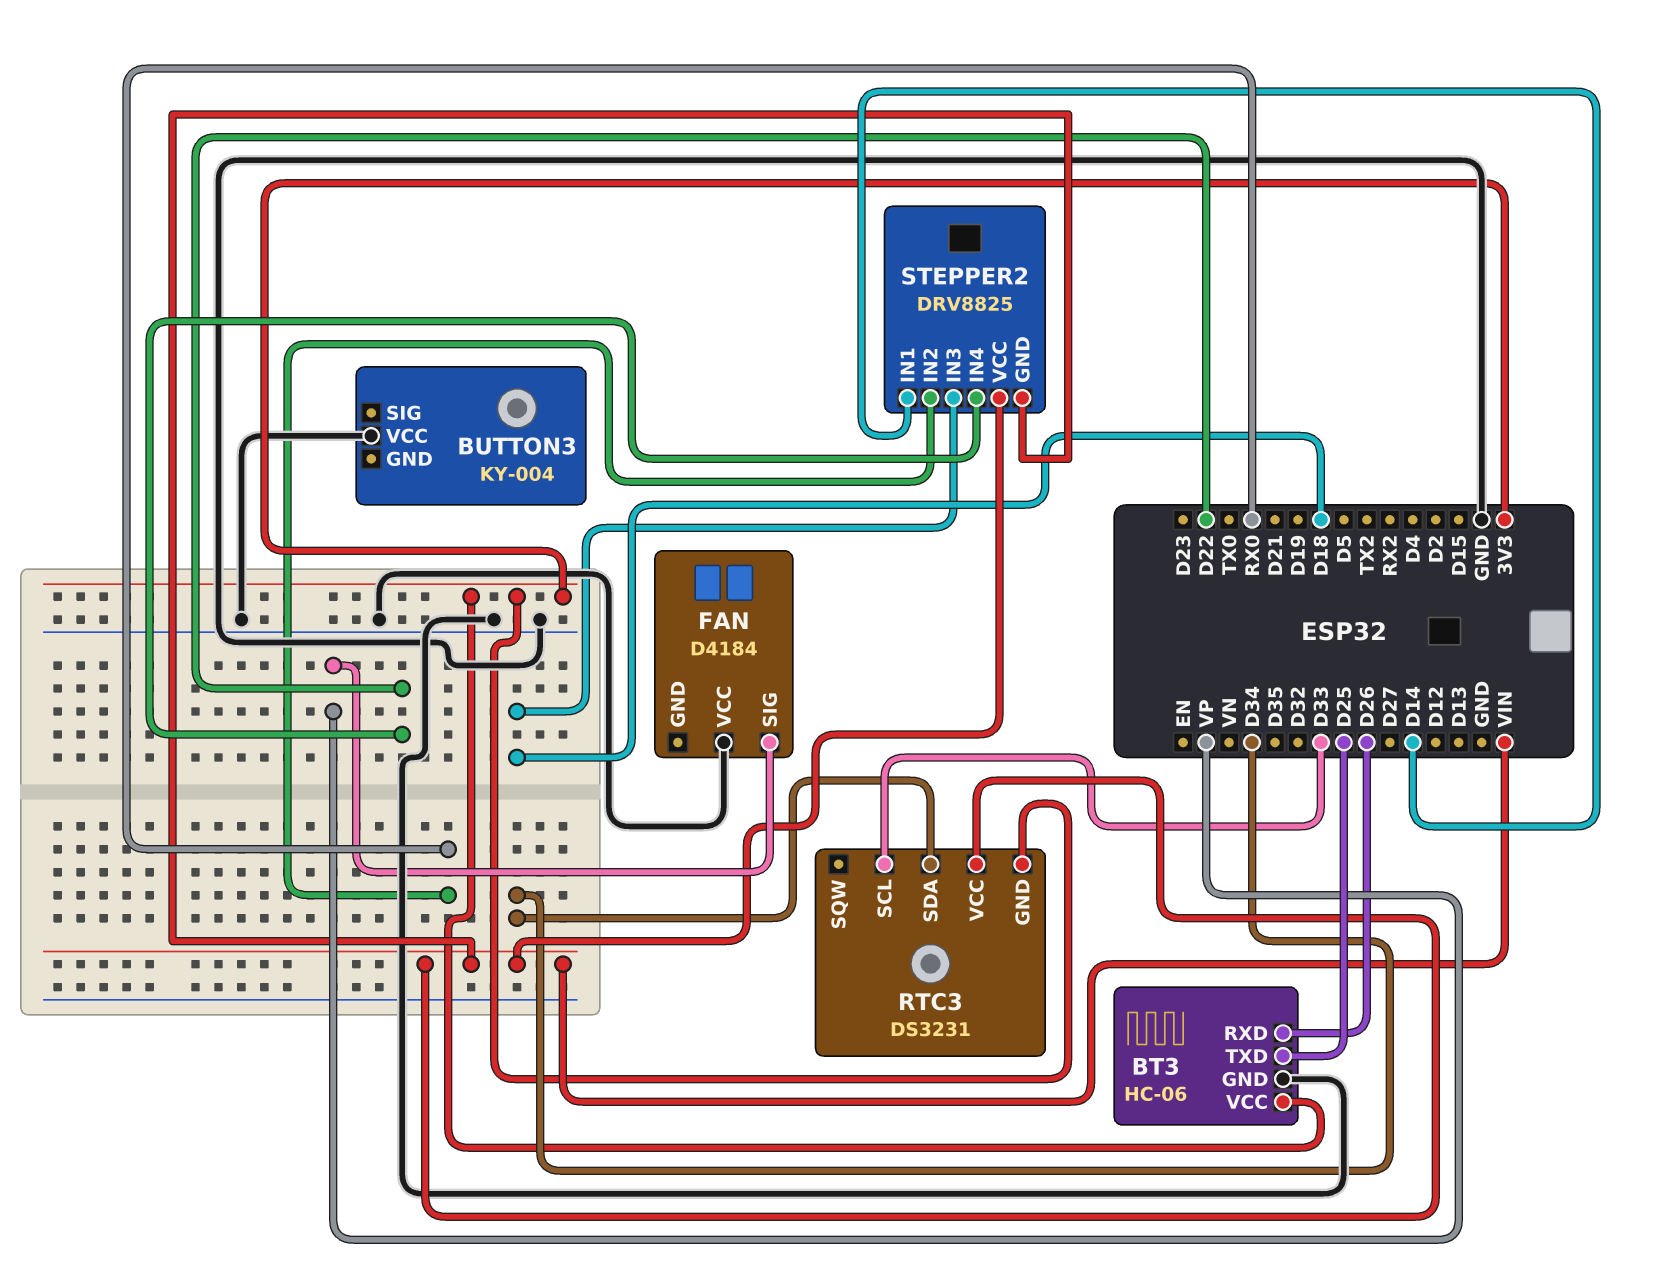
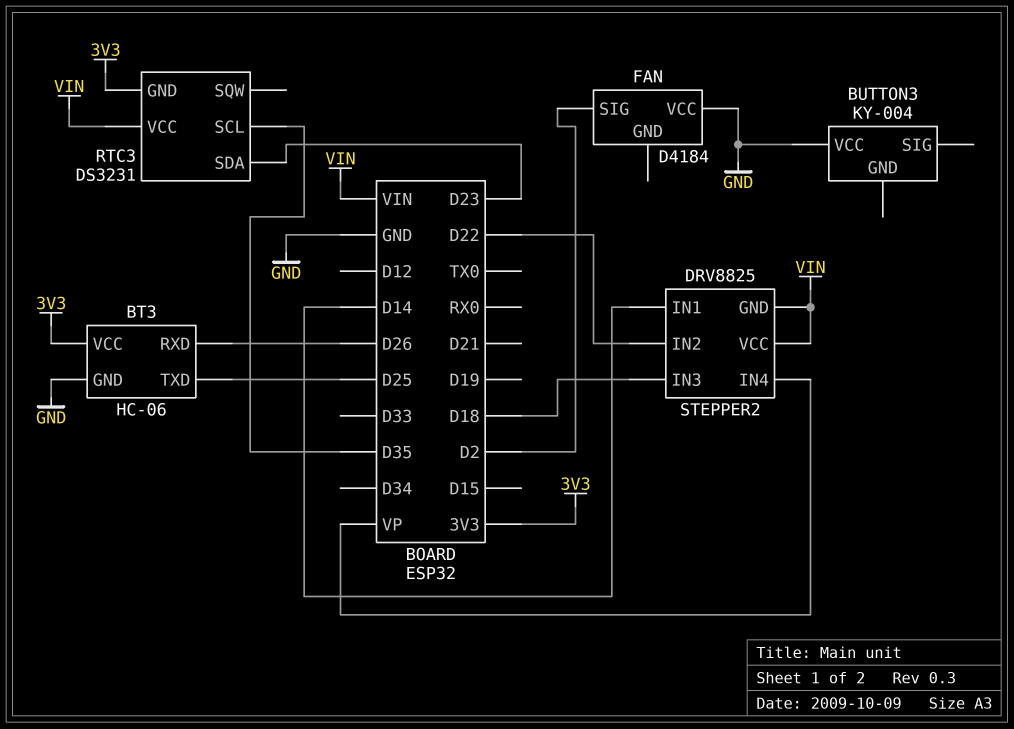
FAN pin SIG: VP -> D2
RTC3 pin SCL: D33 -> D35
RTC3 pin SDA: D34 -> D23
STEPPER2 pin IN2: RX0 -> D22
STEPPER2 pin IN4: D22 -> VP

